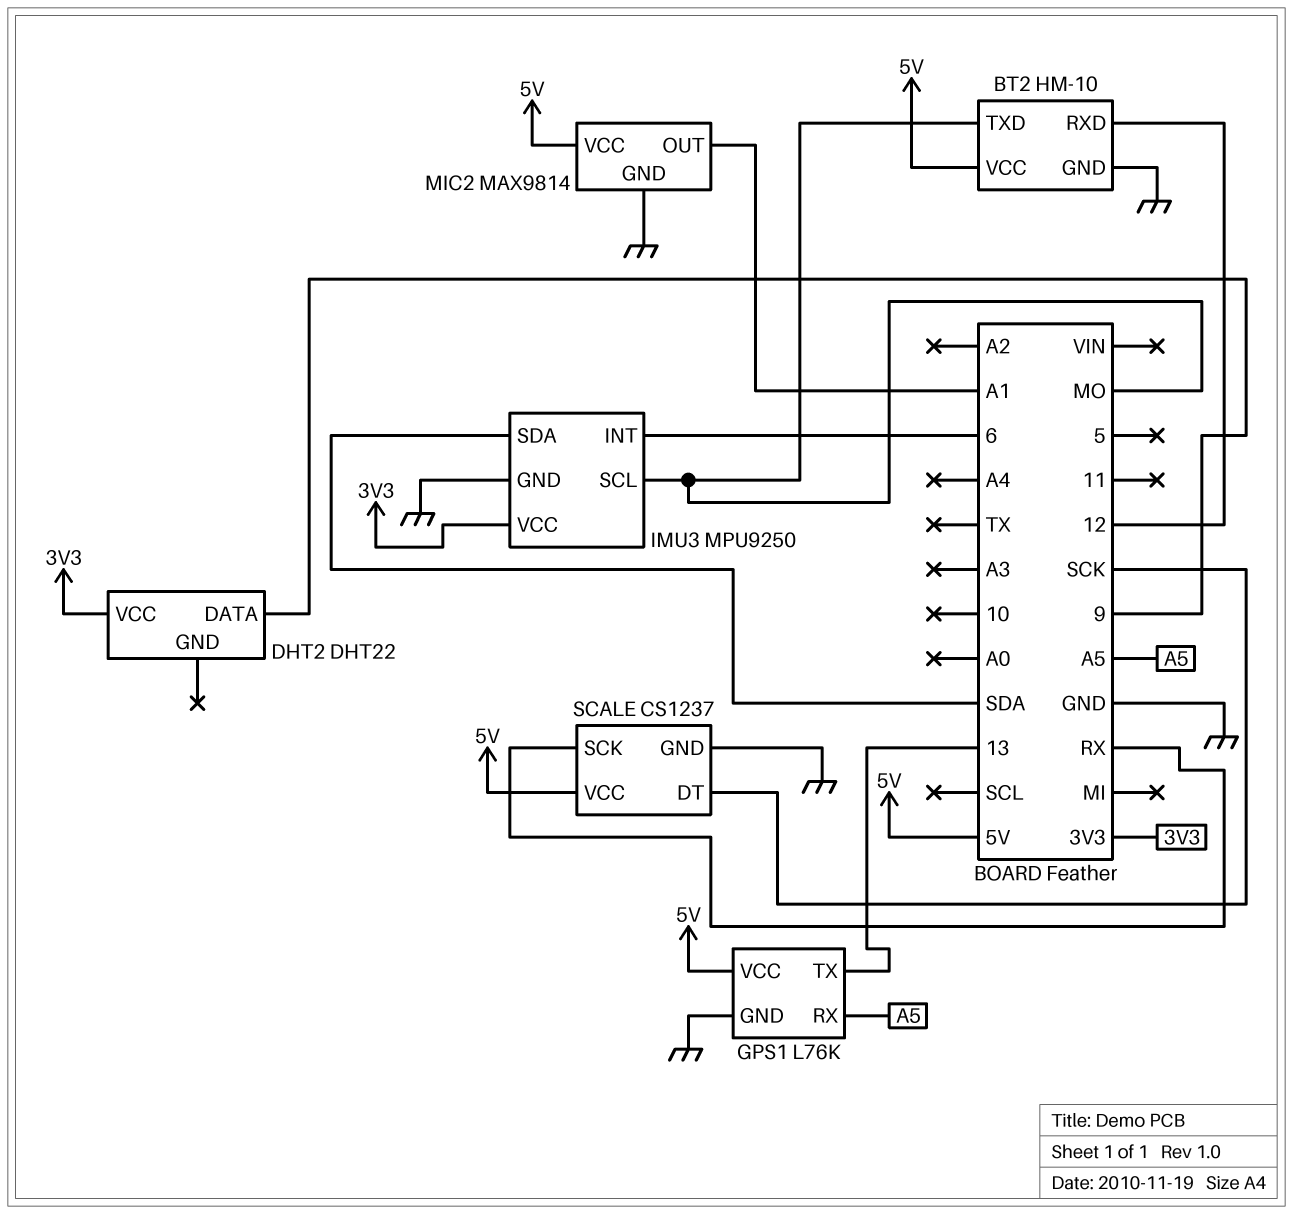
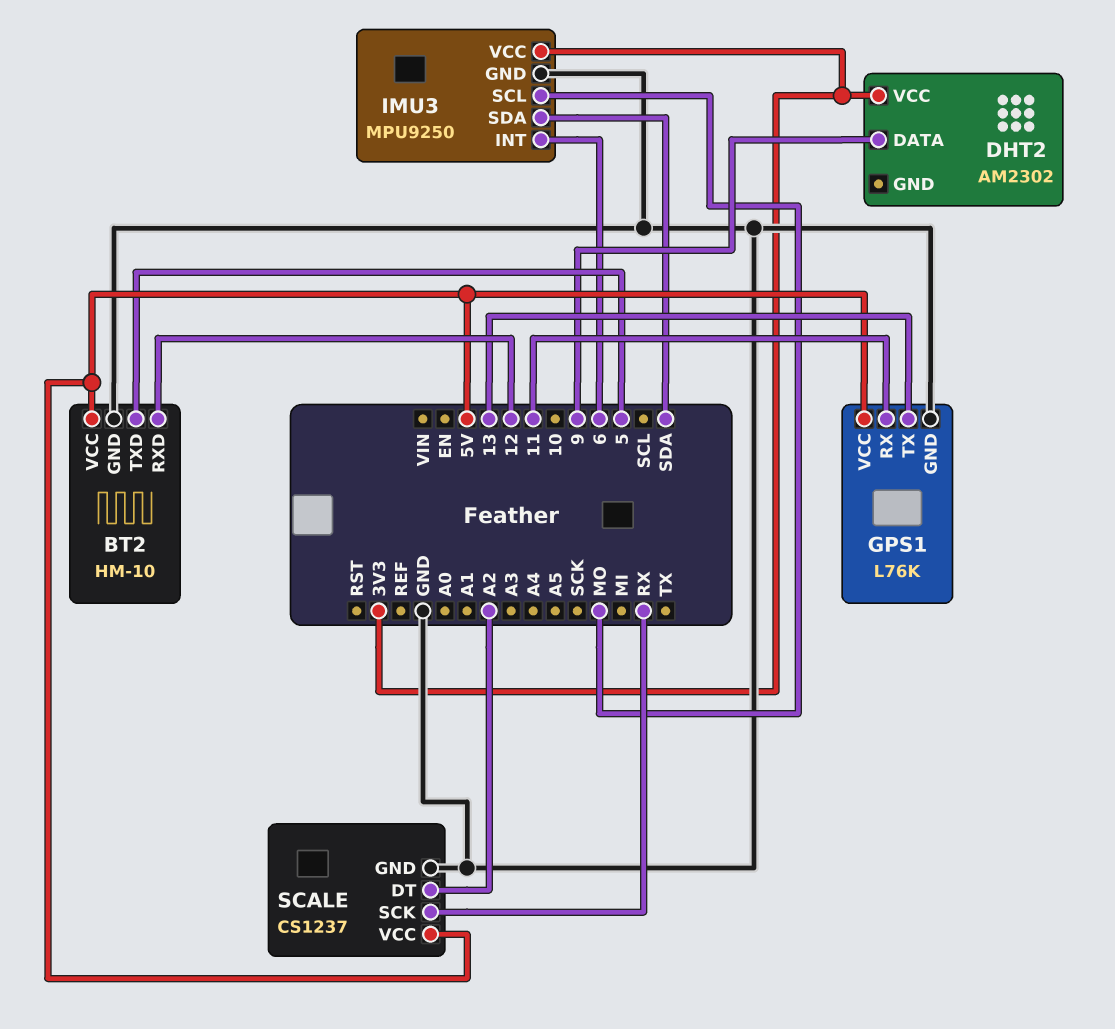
BT2 pin TXD: MO -> 5
DHT2: DHT22 -> AM2302
GPS1 pin RX: A5 -> 11
MIC2: MAX9814 -> none
MIC2 pin GND: GND -> none
MIC2 pin OUT: A1 -> none
MIC2 pin VCC: 5V -> none
SCALE pin DT: SCK -> A2

